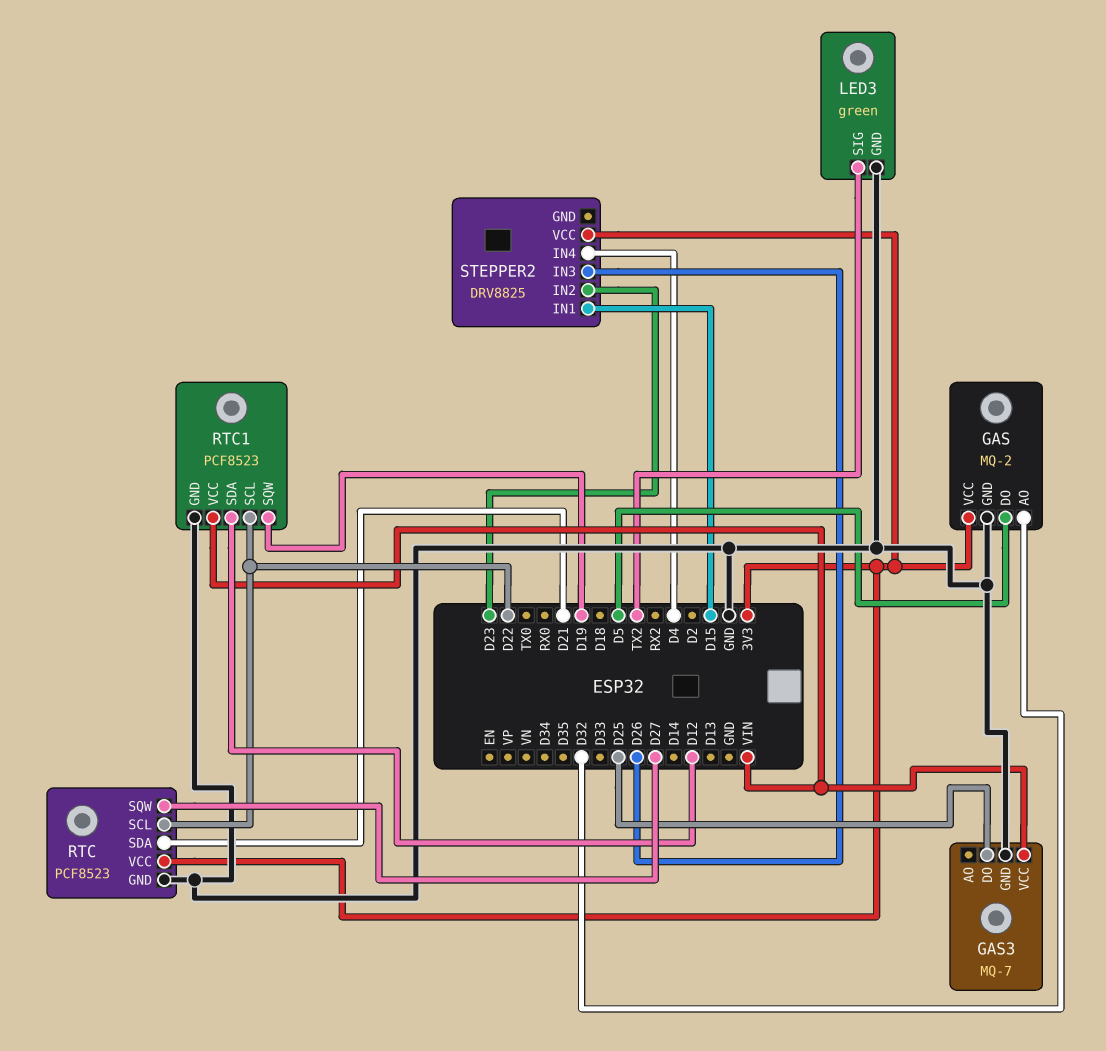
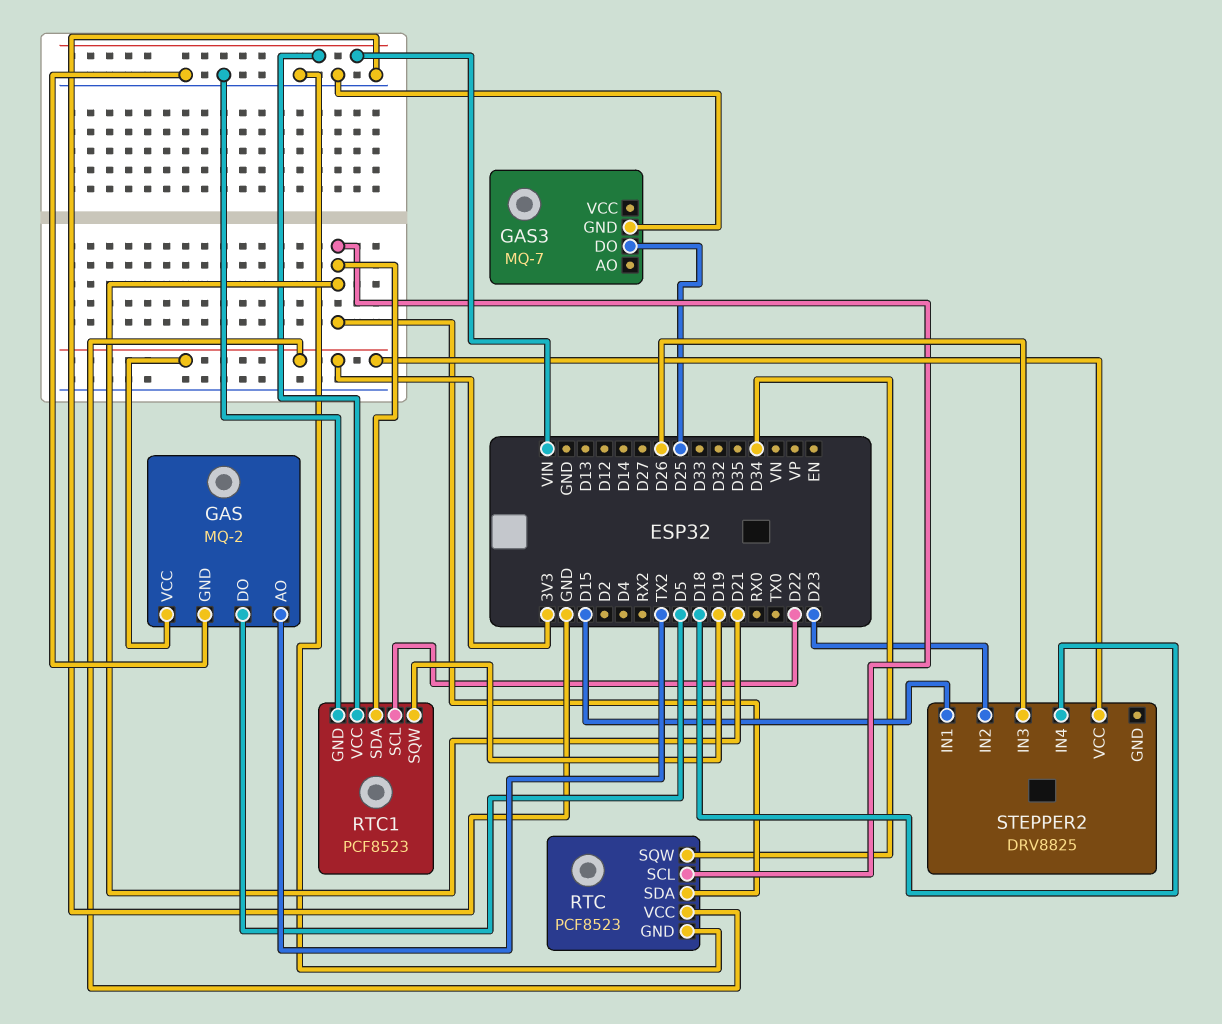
GAS pin AO: D32 -> TX2
GAS3 pin VCC: VIN -> none
LED3: green -> none
LED3 pin GND: GND -> none
LED3 pin SIG: TX2 -> none
RTC pin SCL: D22 -> D21
RTC pin SQW: D27 -> D34
RTC1 pin SDA: D12 -> D21
STEPPER2 pin IN4: D4 -> D18

